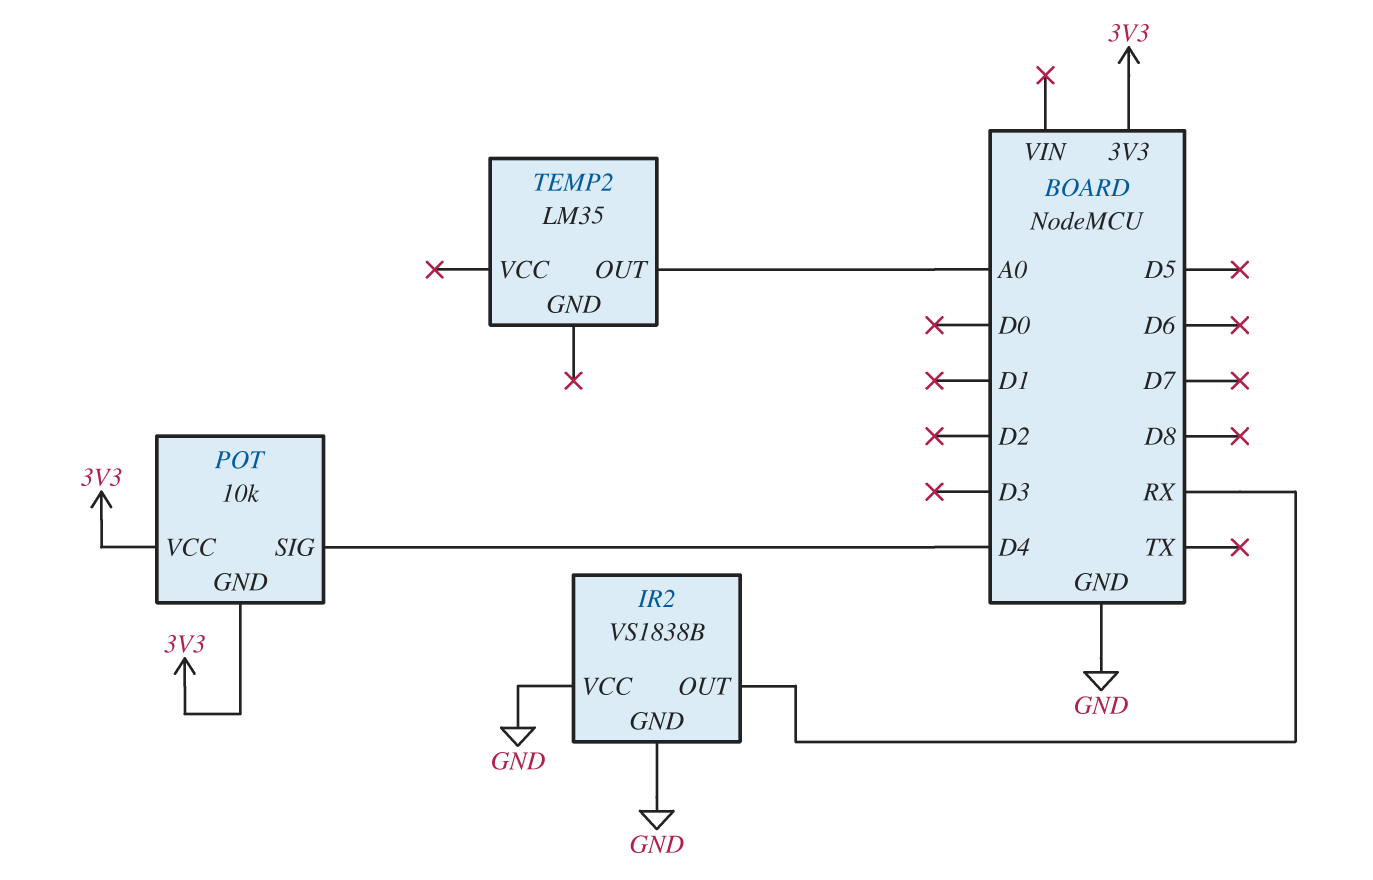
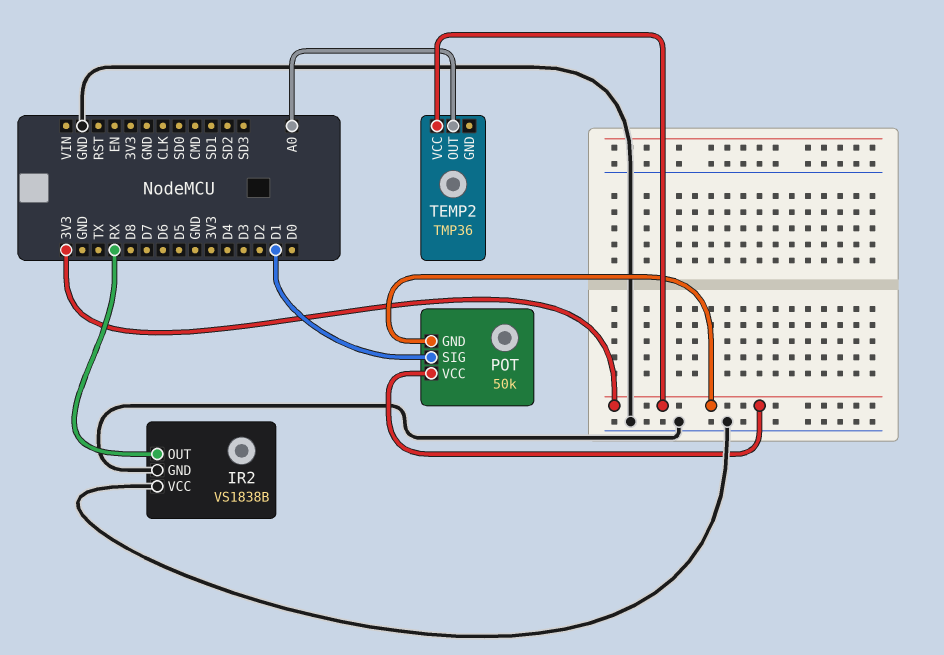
POT: 10k -> 50k
POT pin SIG: D4 -> D1
TEMP2: LM35 -> TMP36
TEMP2 pin VCC: none -> 3V3

